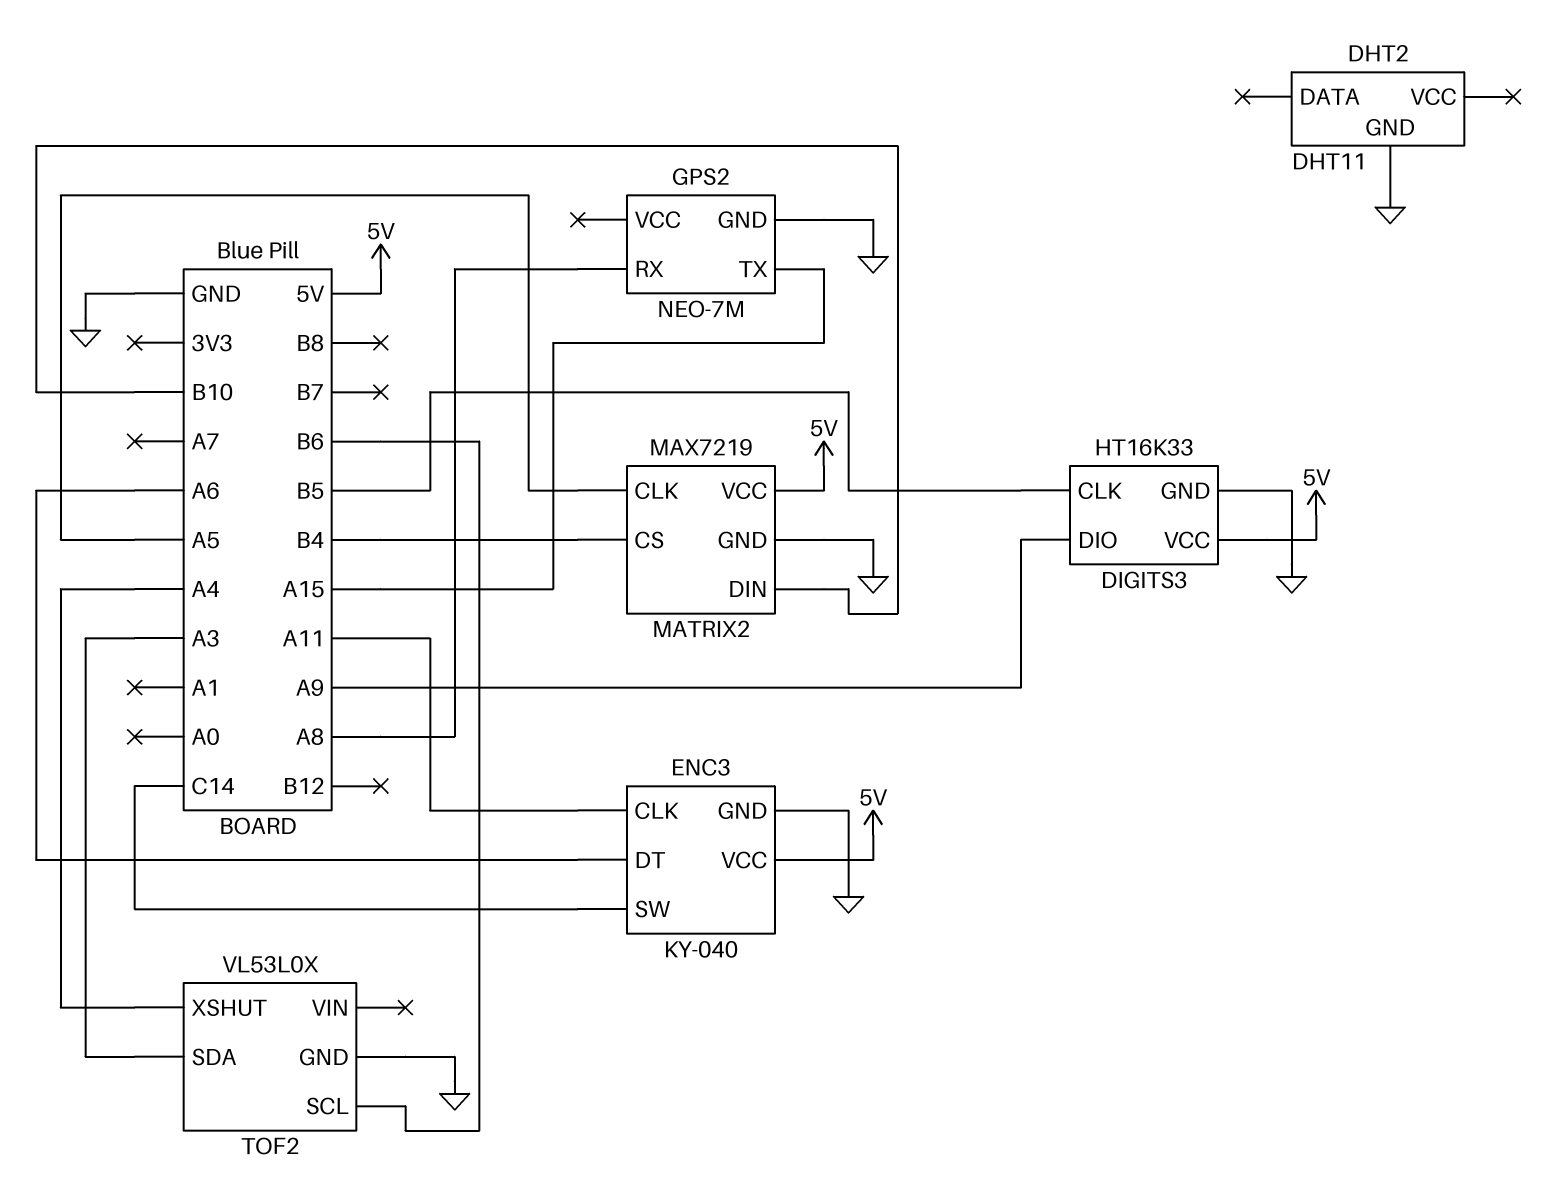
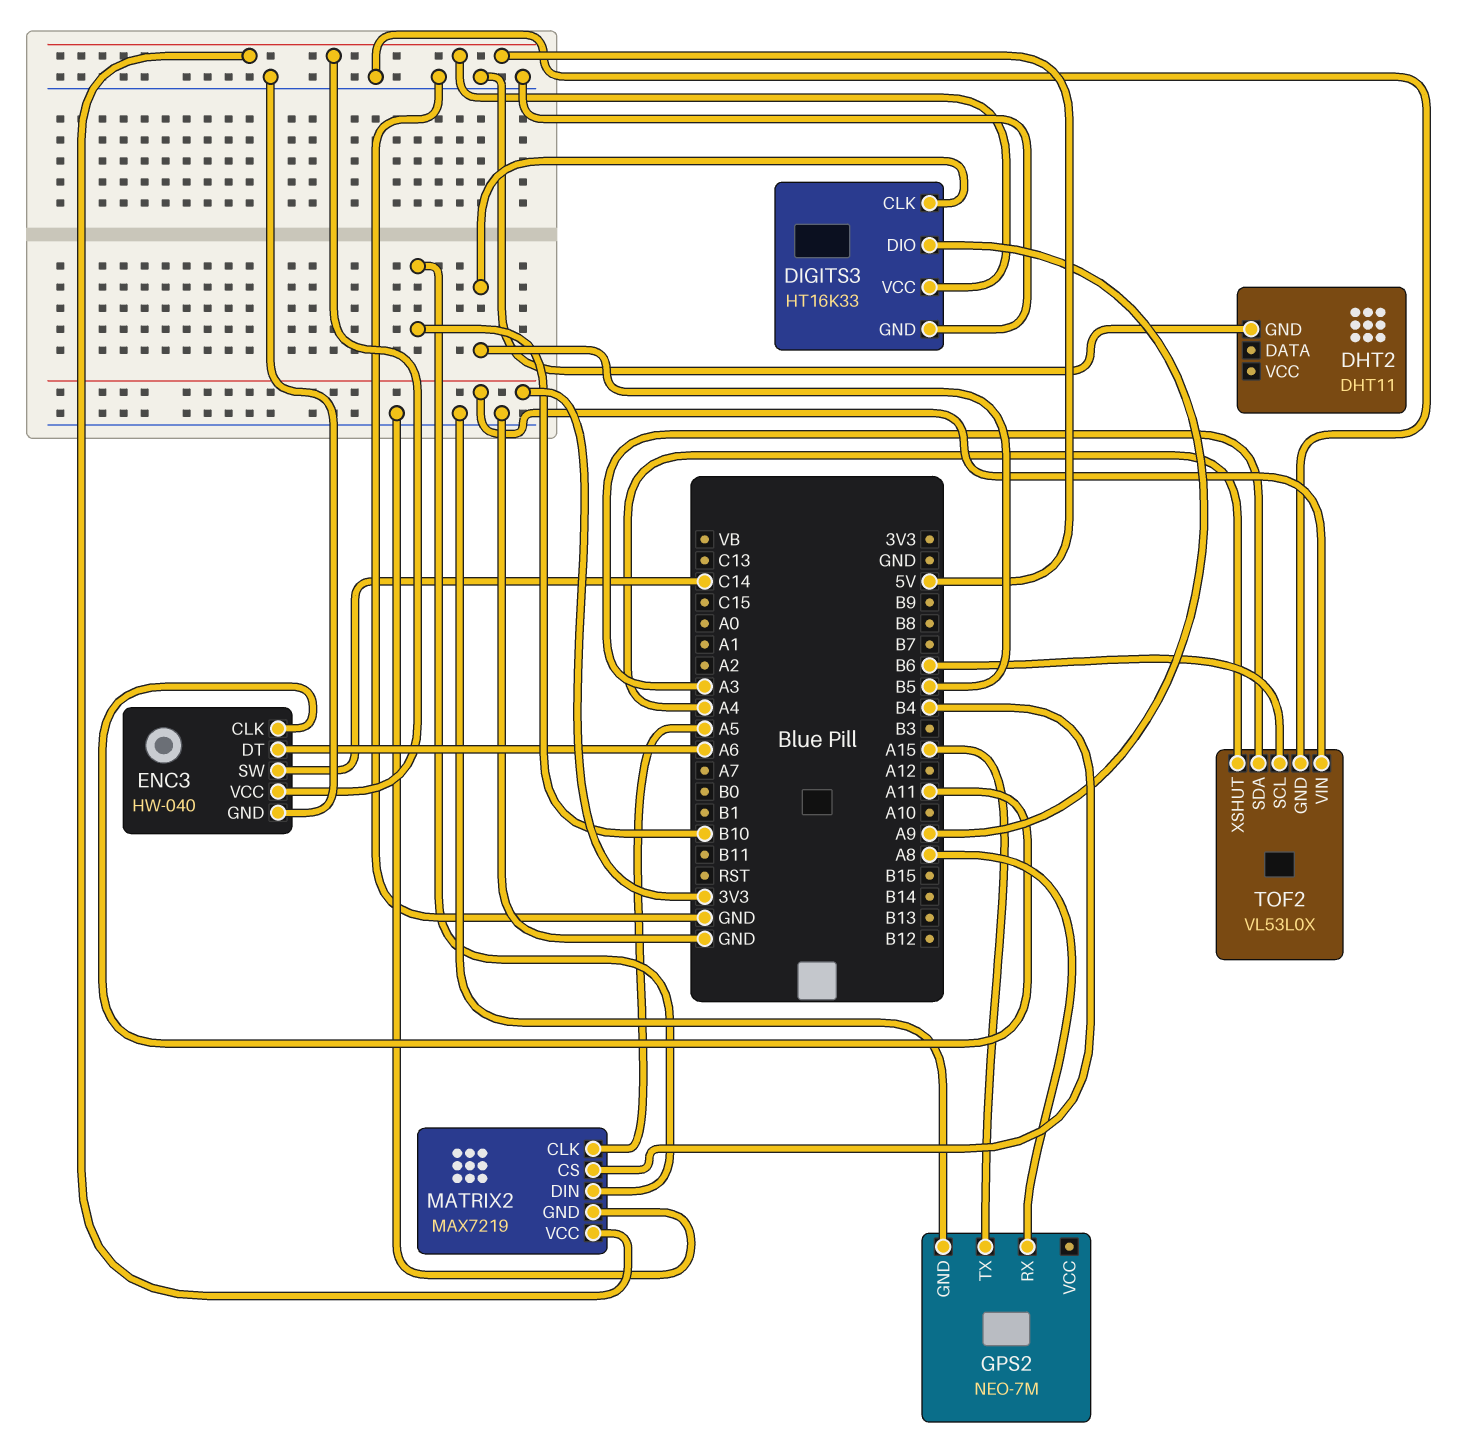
ENC3: KY-040 -> HW-040
TOF2 pin VIN: none -> 3V3

